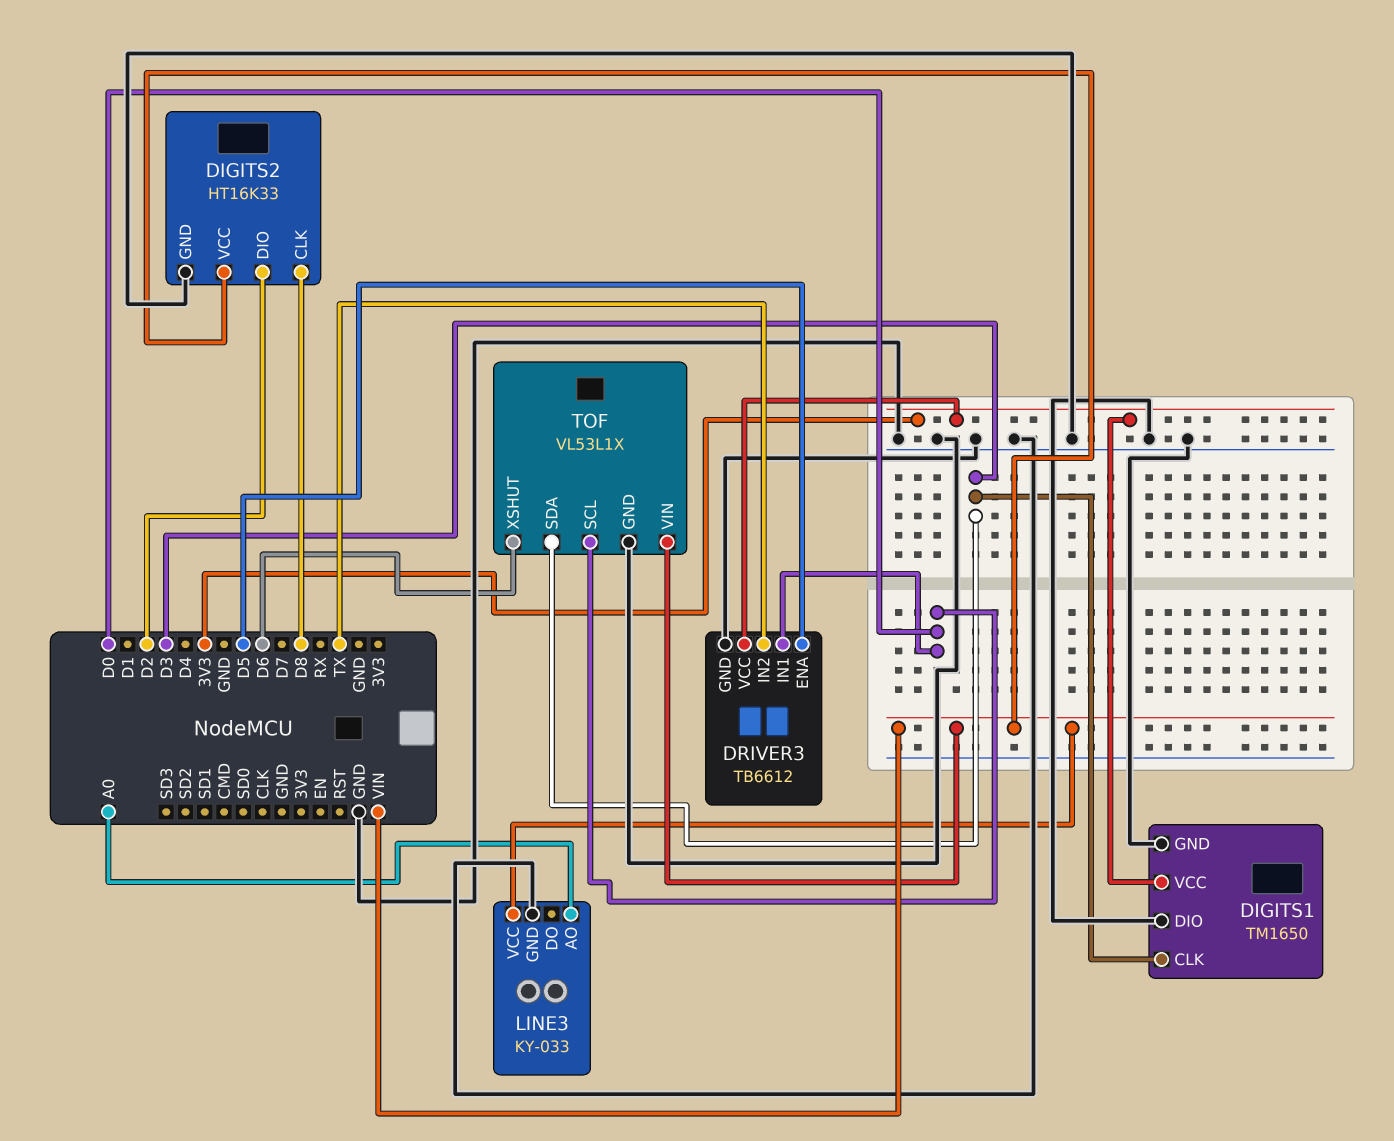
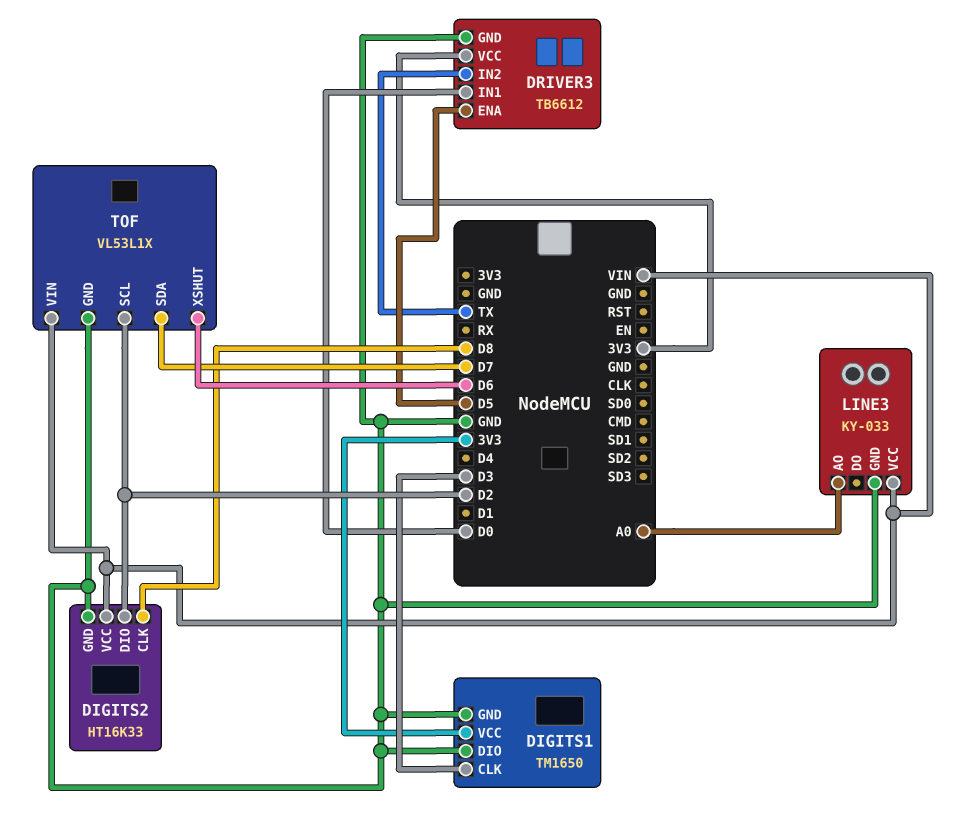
TOF pin SCL: D0 -> D2
TOF pin SDA: D3 -> D7

